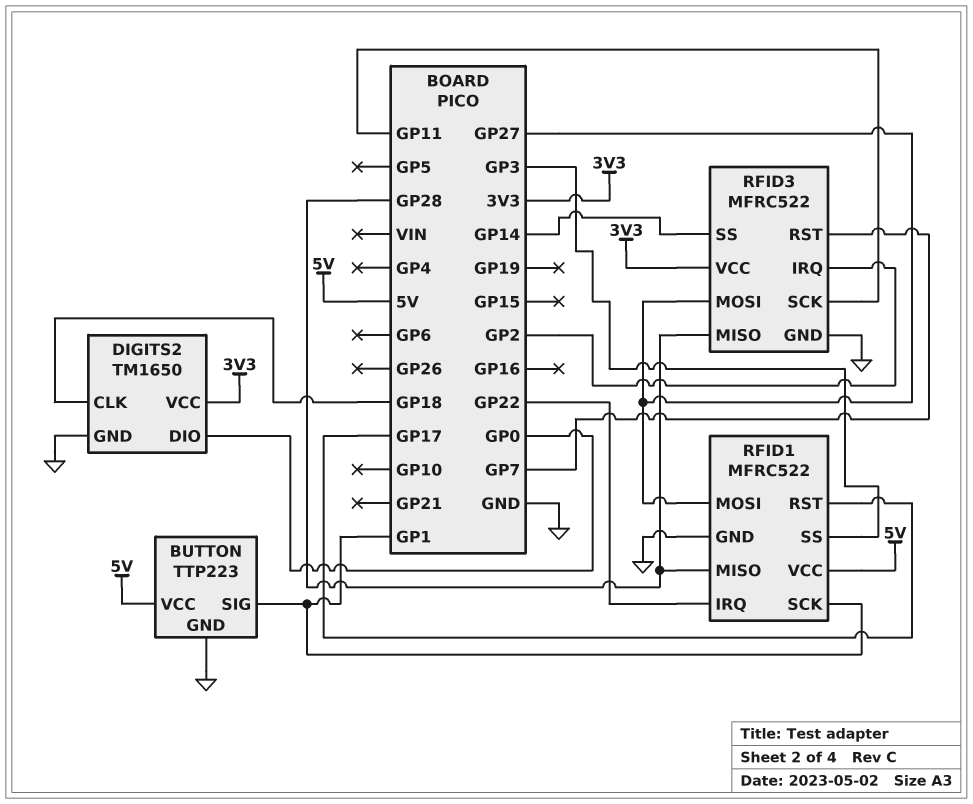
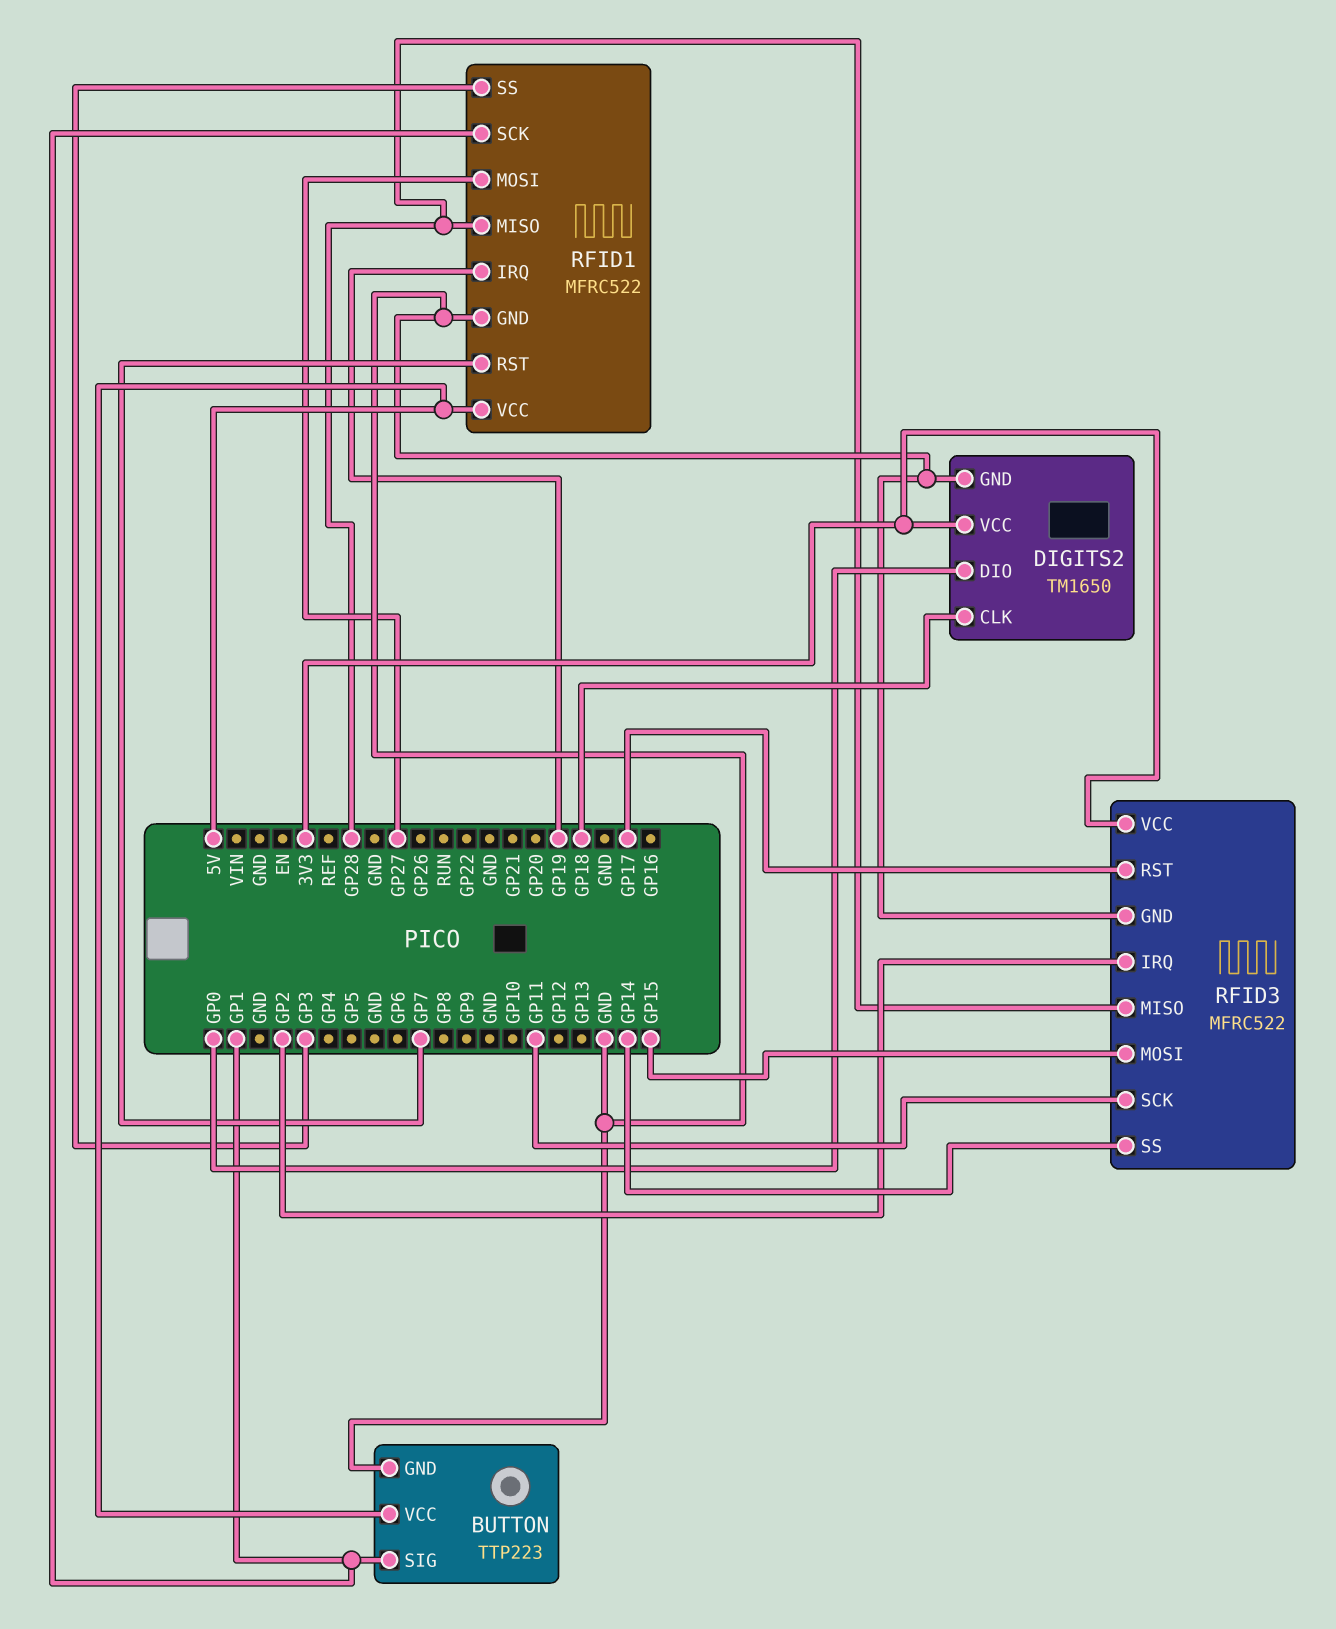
RFID1 pin IRQ: GP22 -> GP19
RFID1 pin RST: GP17 -> GP7
RFID3 pin MOSI: GP27 -> GP15
RFID3 pin RST: GP7 -> GP17

